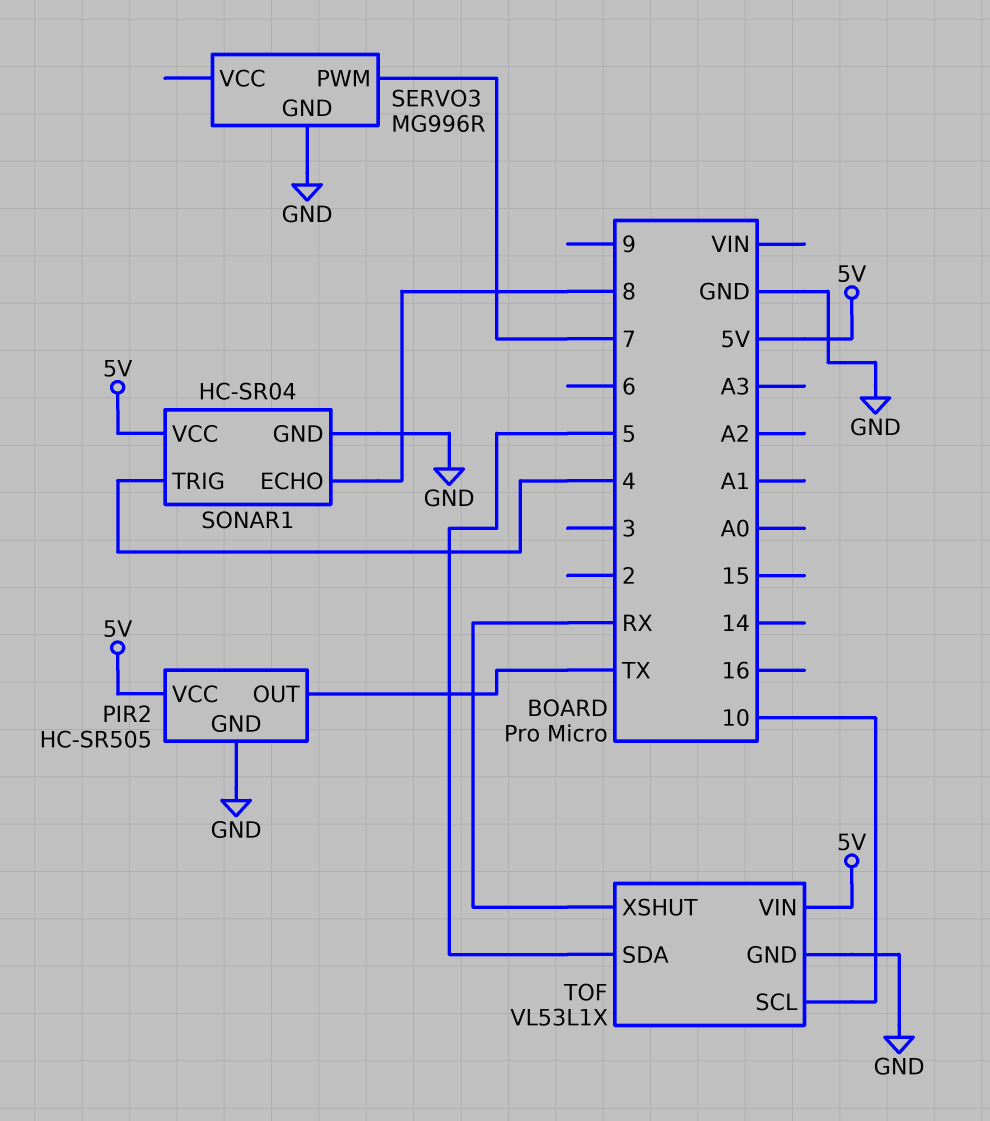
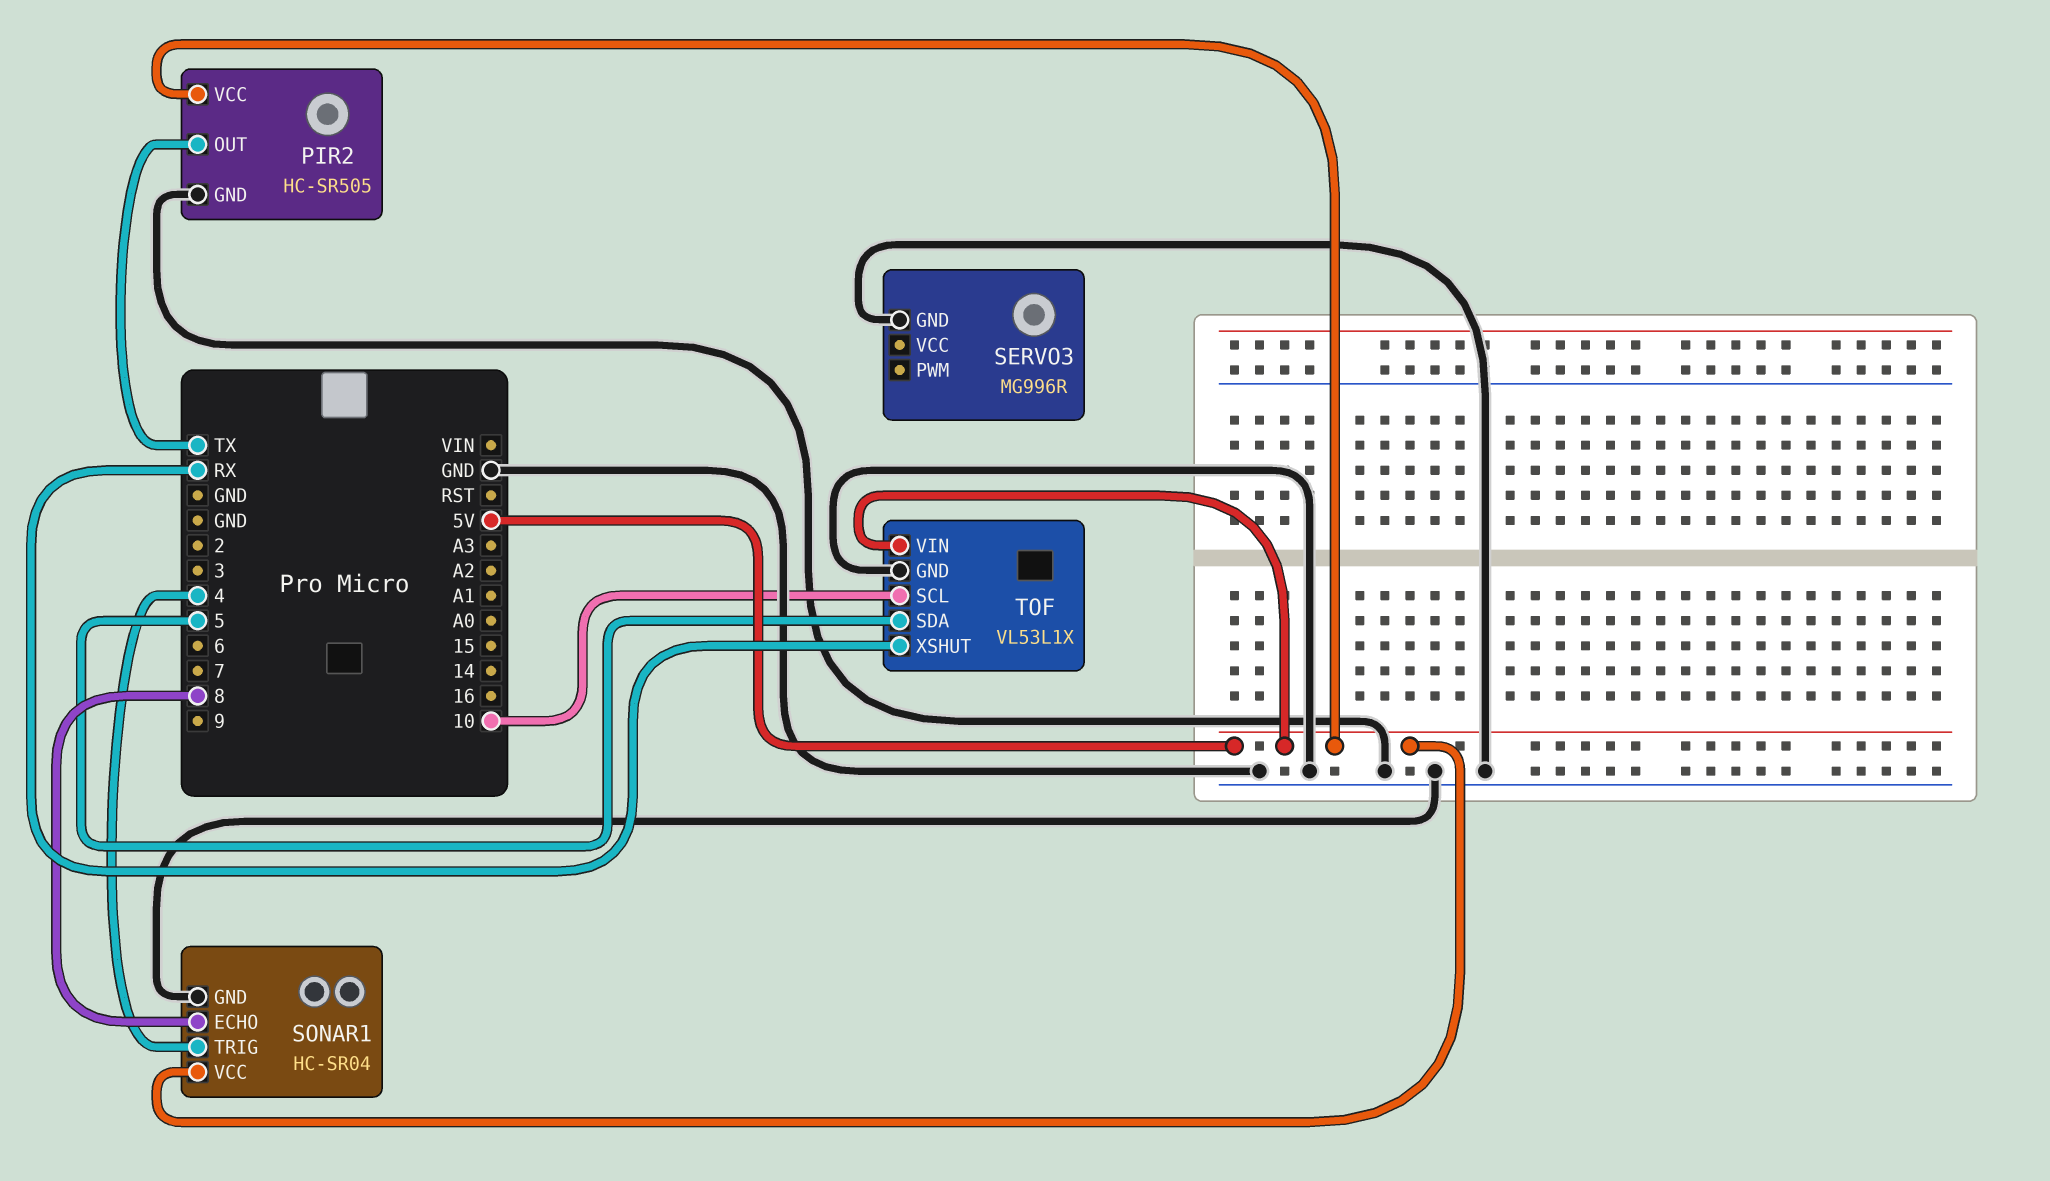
SERVO3 pin PWM: 7 -> none

